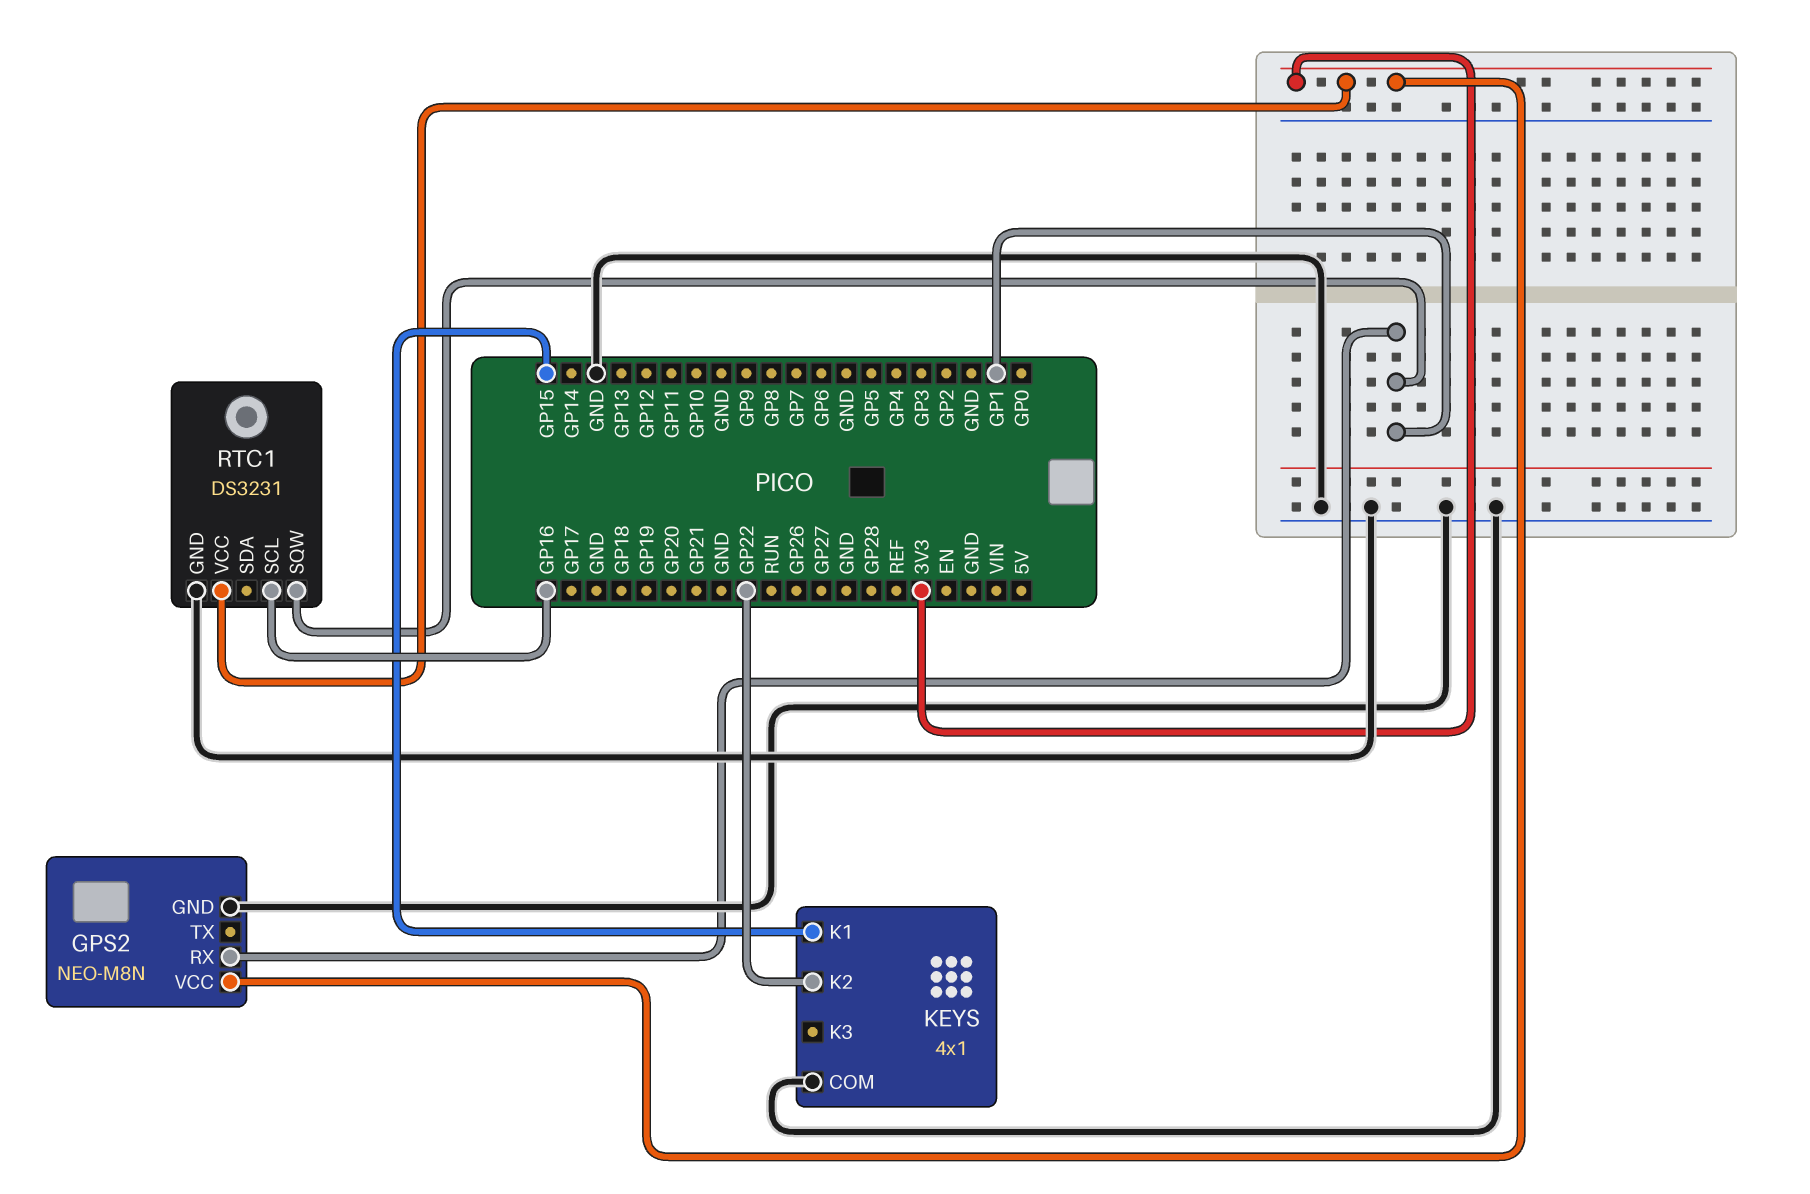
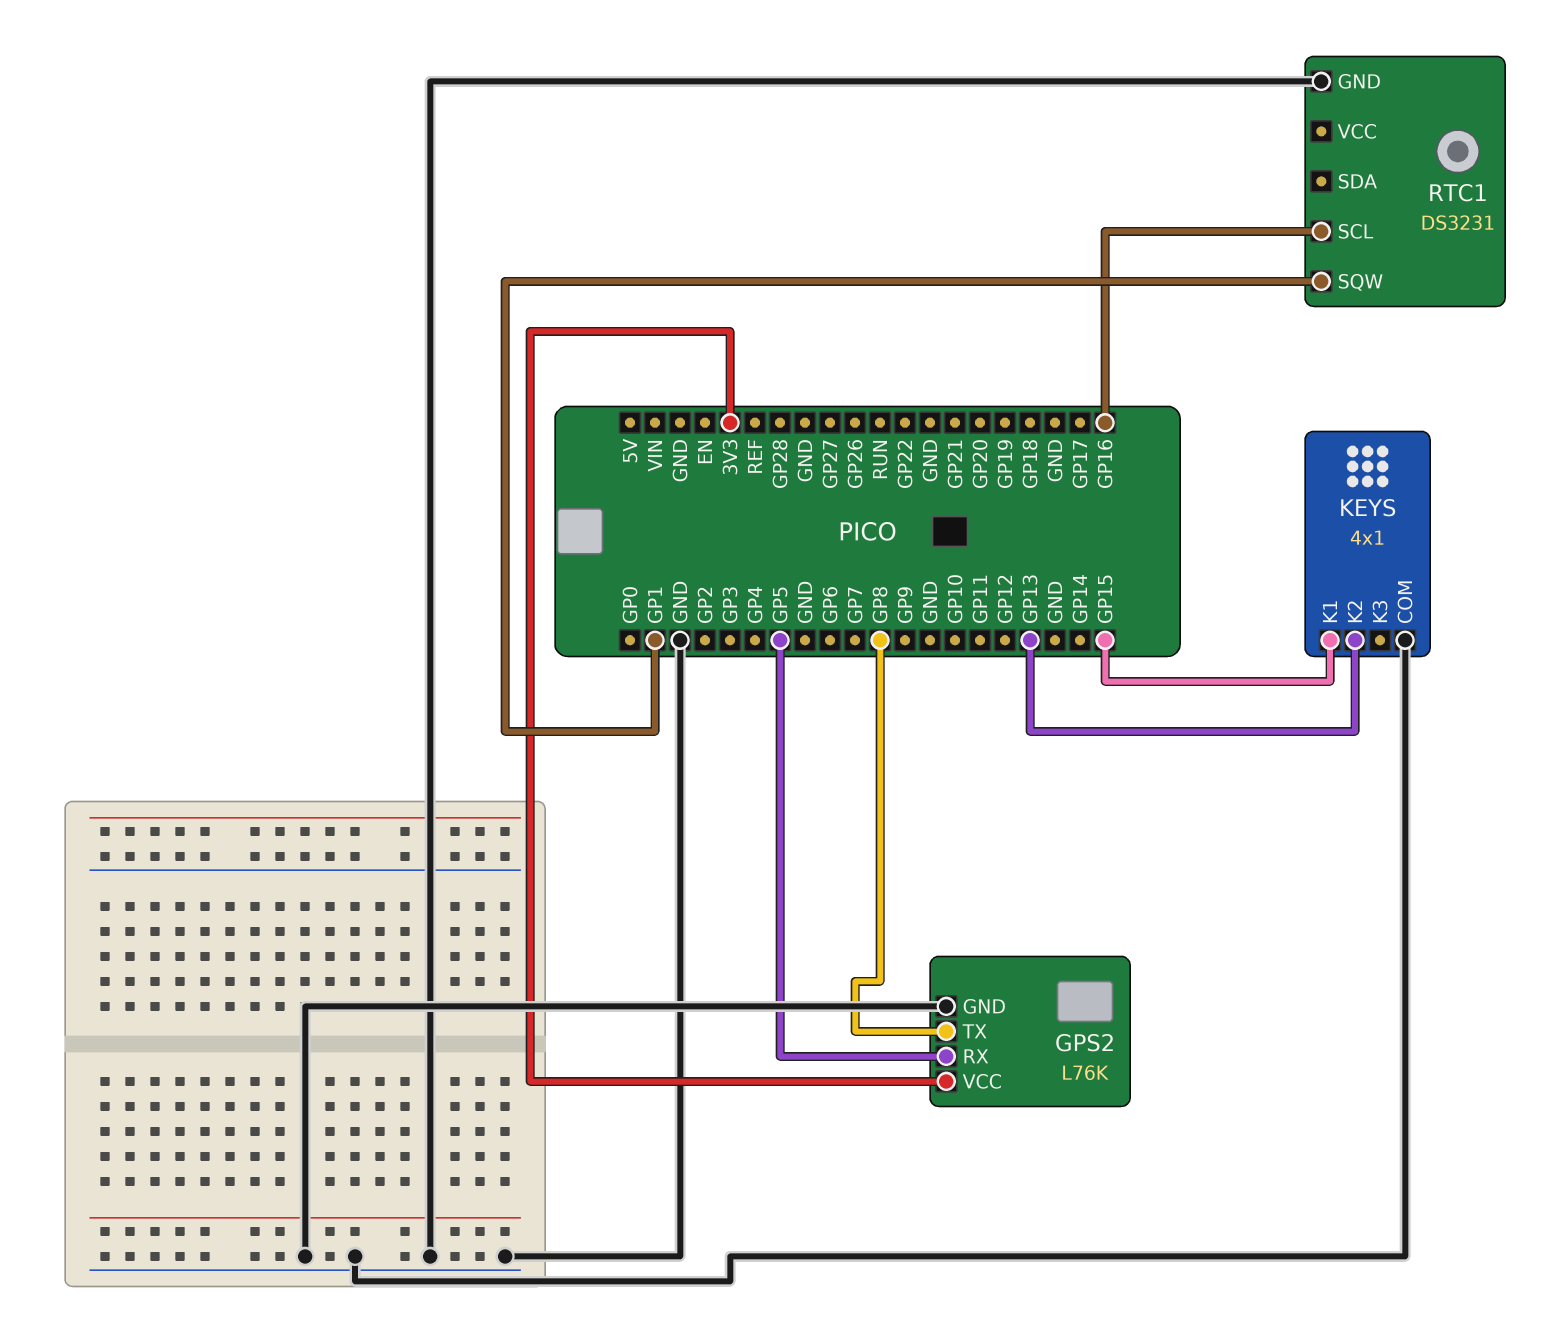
GPS2: NEO-M8N -> L76K
GPS2 pin RX: GP1 -> GP5
GPS2 pin TX: none -> GP8
KEYS pin K2: GP22 -> GP13
RTC1 pin VCC: 3V3 -> none

